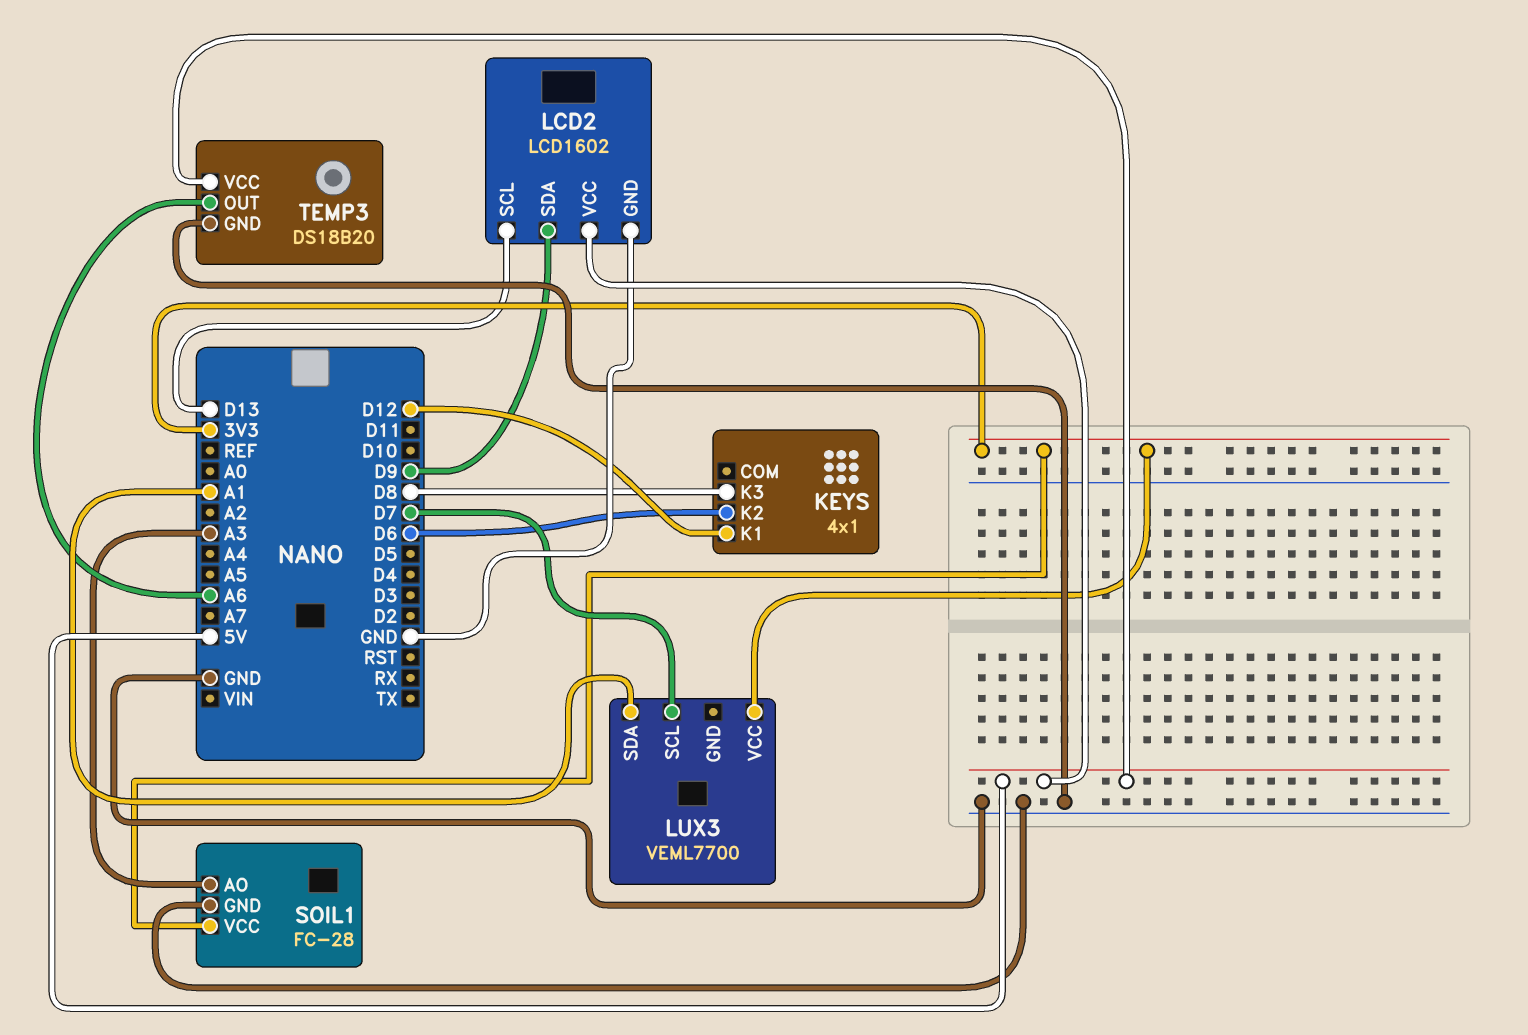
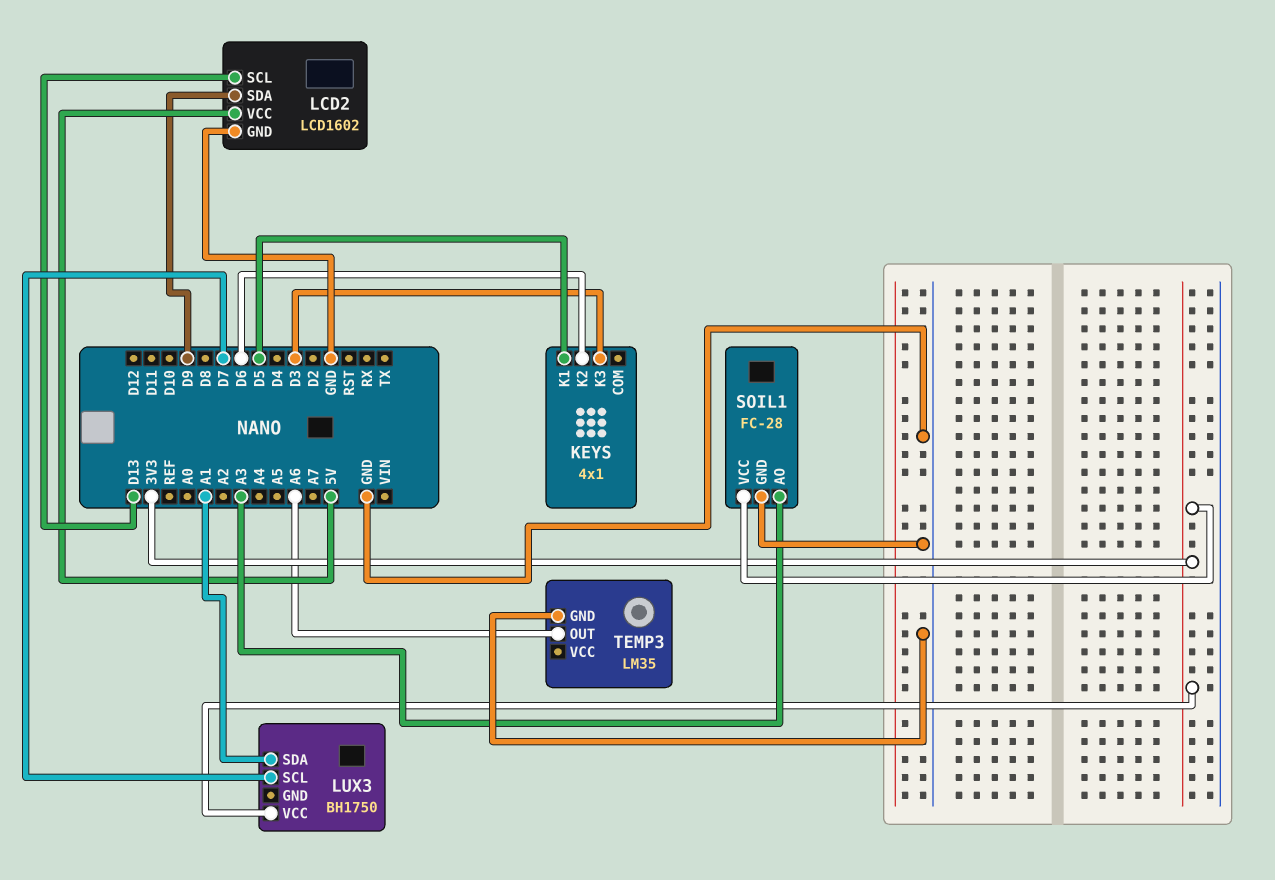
KEYS pin K1: D12 -> D5
KEYS pin K3: D8 -> D3
LUX3: VEML7700 -> BH1750
TEMP3: DS18B20 -> LM35
TEMP3 pin VCC: 5V -> none

